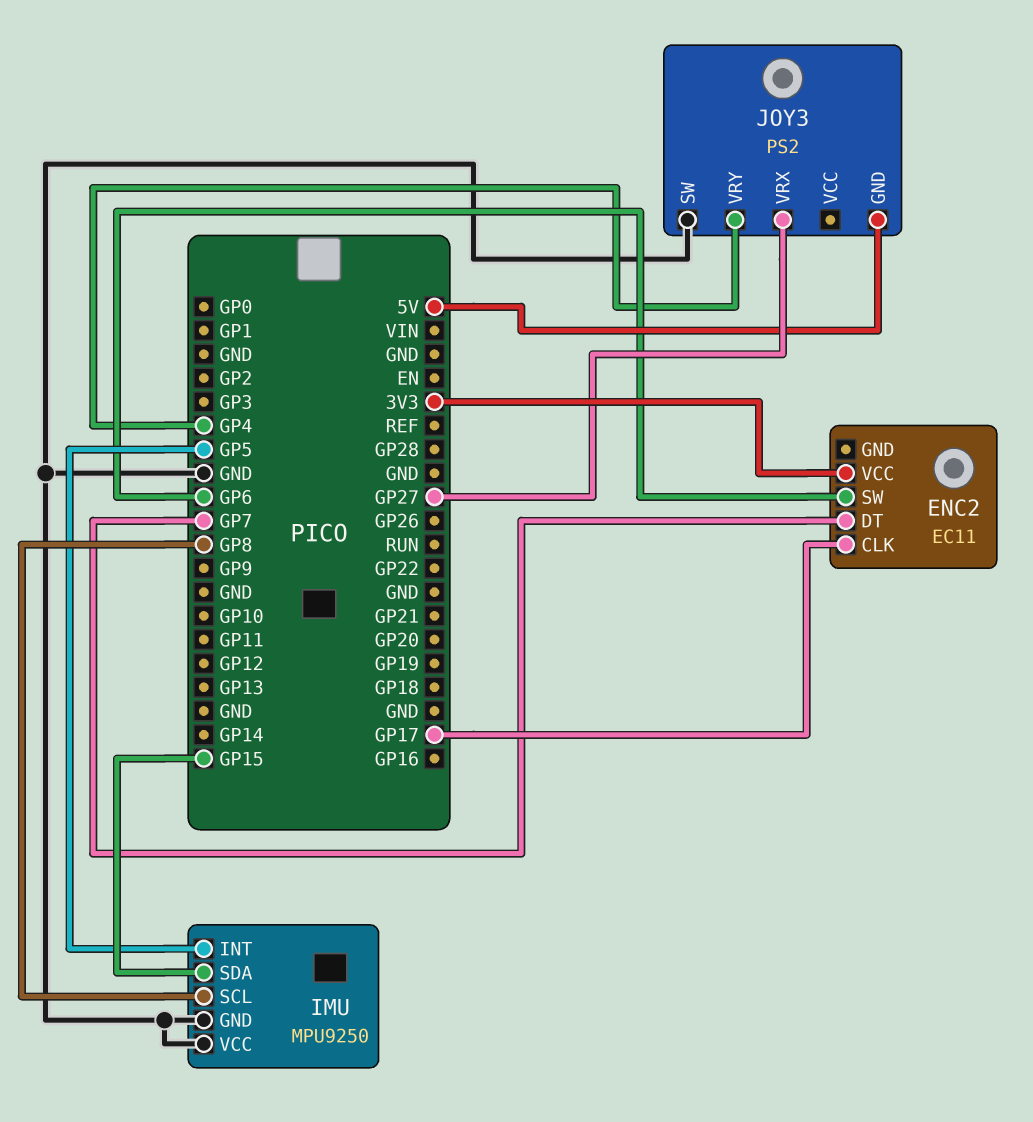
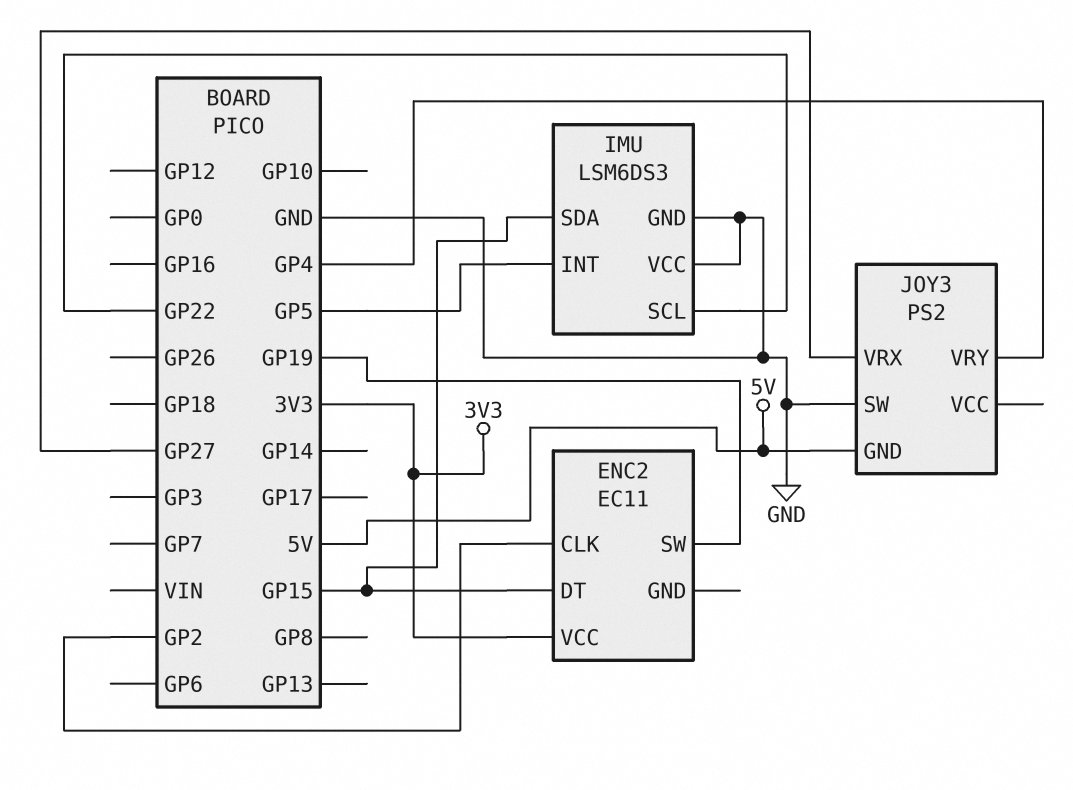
ENC2 pin CLK: GP17 -> GP2
ENC2 pin DT: GP7 -> GP15
ENC2 pin SW: GP6 -> GP19
IMU: MPU9250 -> LSM6DS3
IMU pin SCL: GP8 -> GP22

